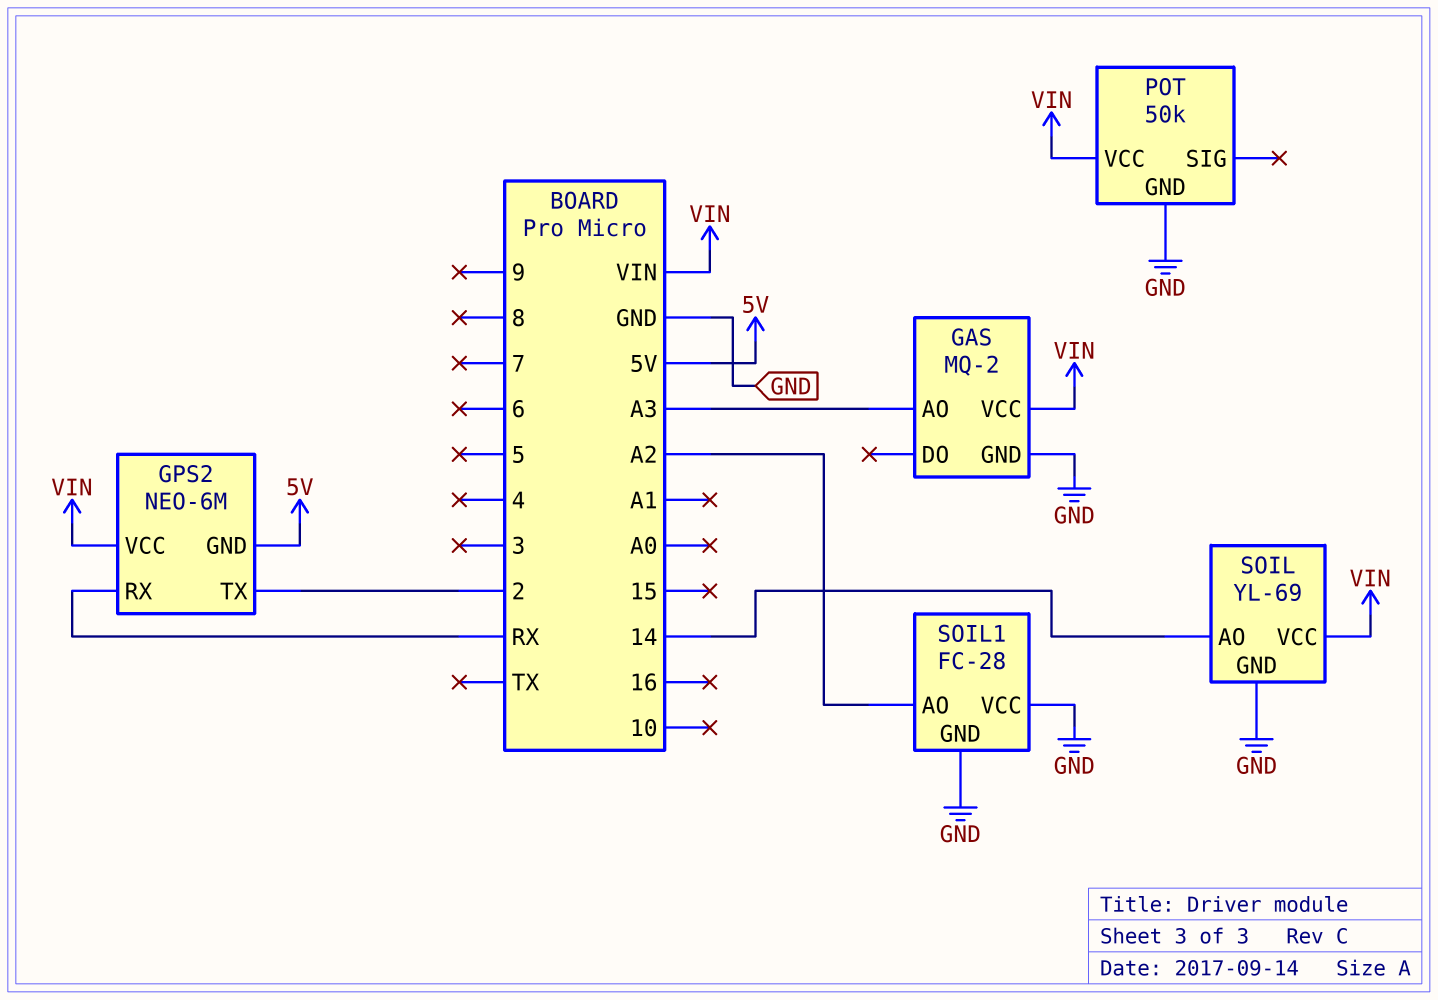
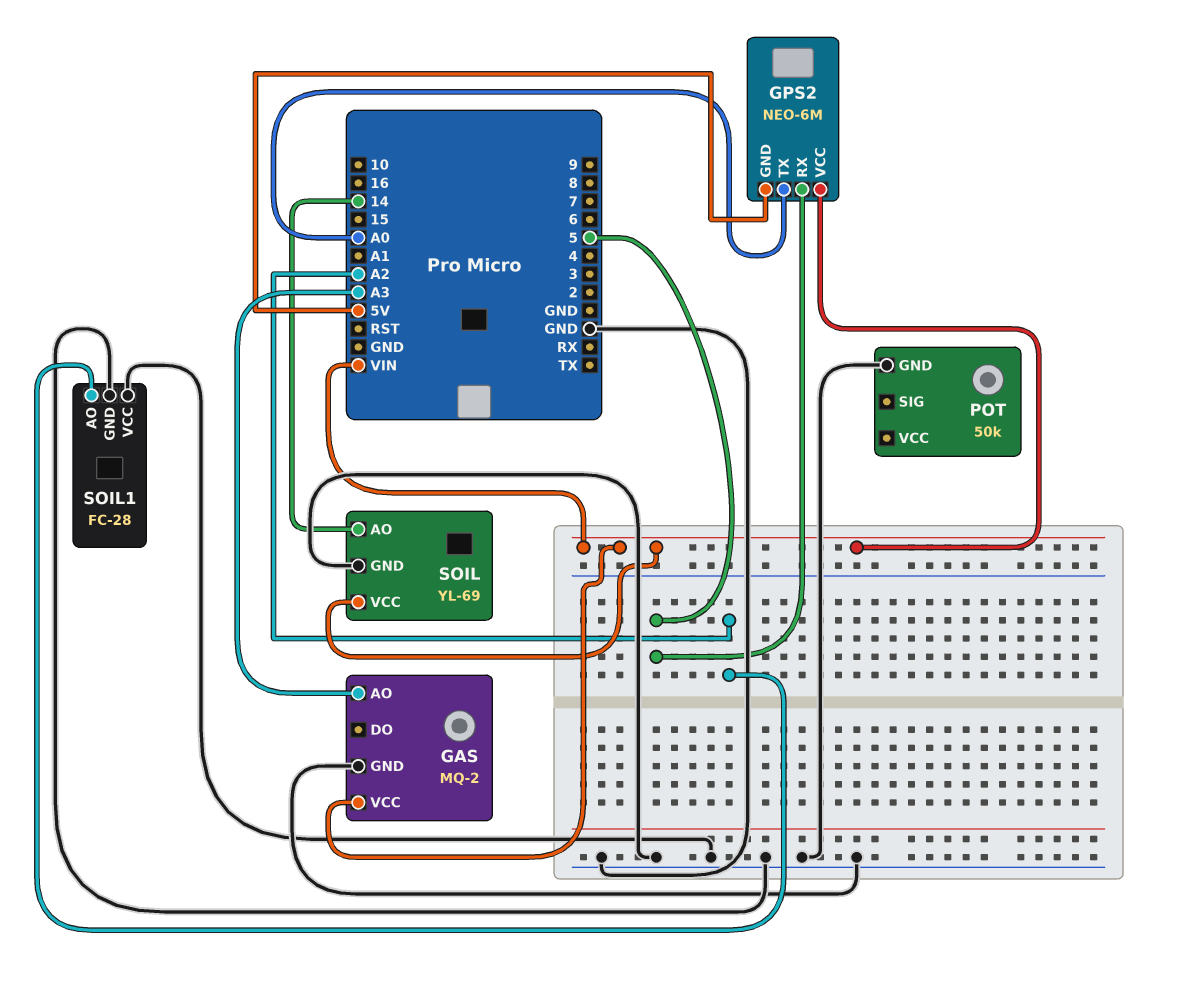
GPS2 pin RX: RX -> 5
GPS2 pin TX: 2 -> A0
POT pin VCC: VIN -> none

